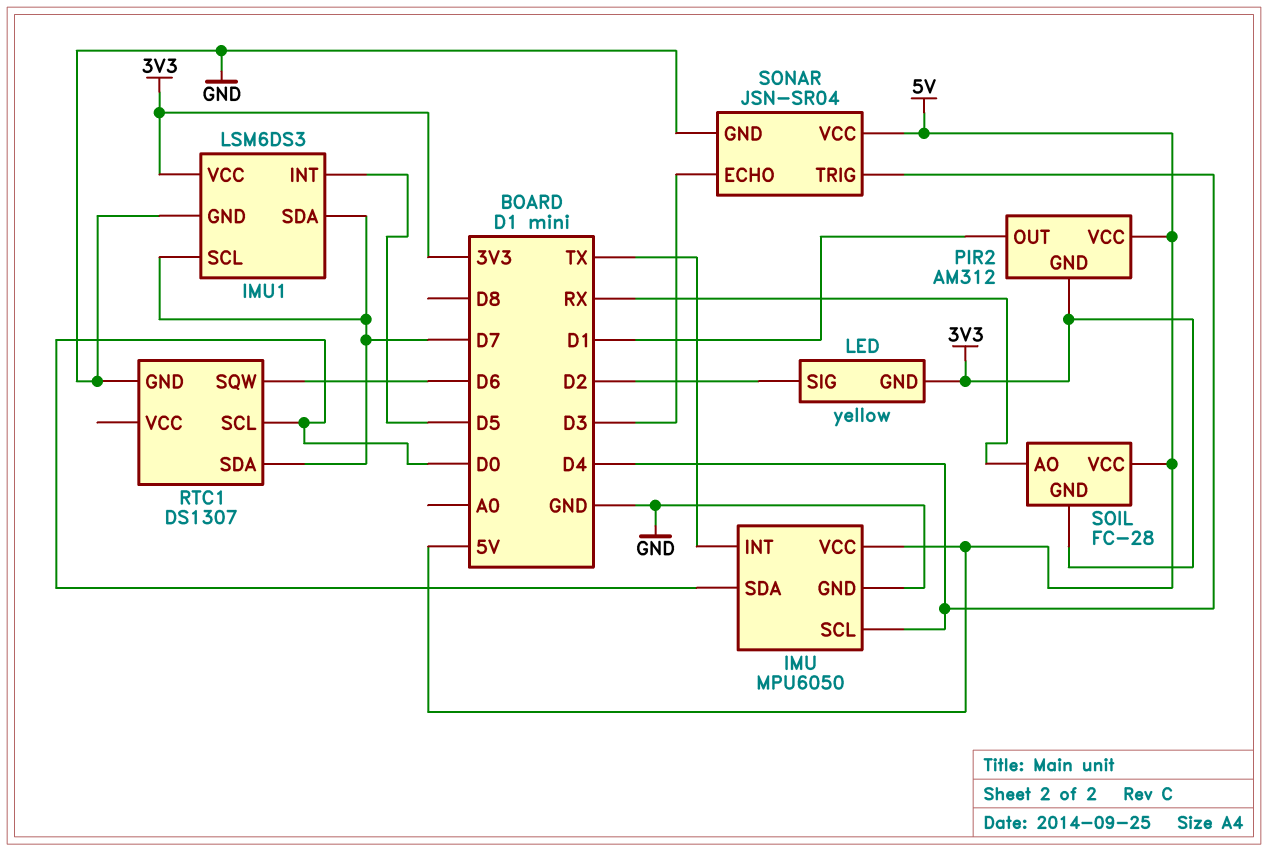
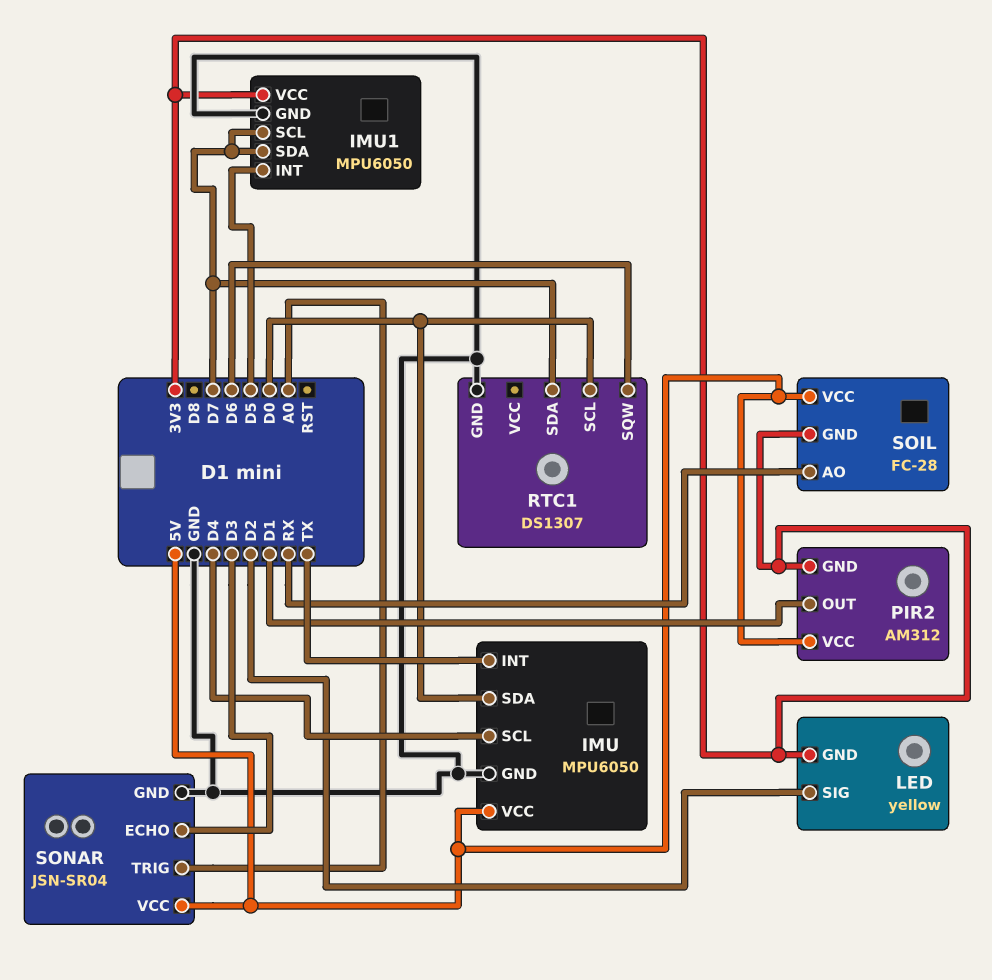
IMU1: LSM6DS3 -> MPU6050
SONAR pin TRIG: D4 -> A0

